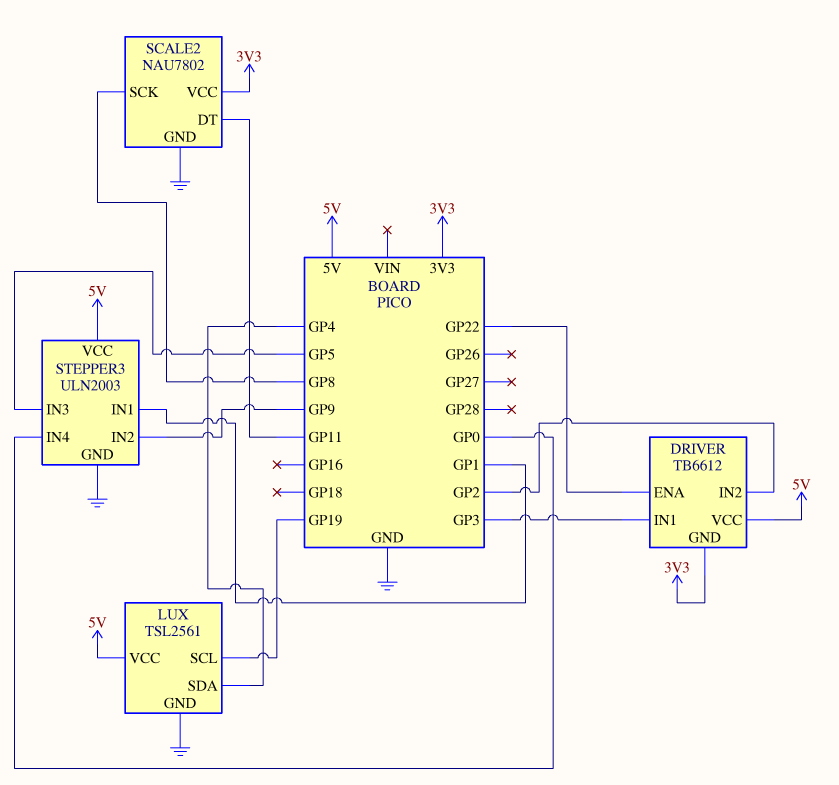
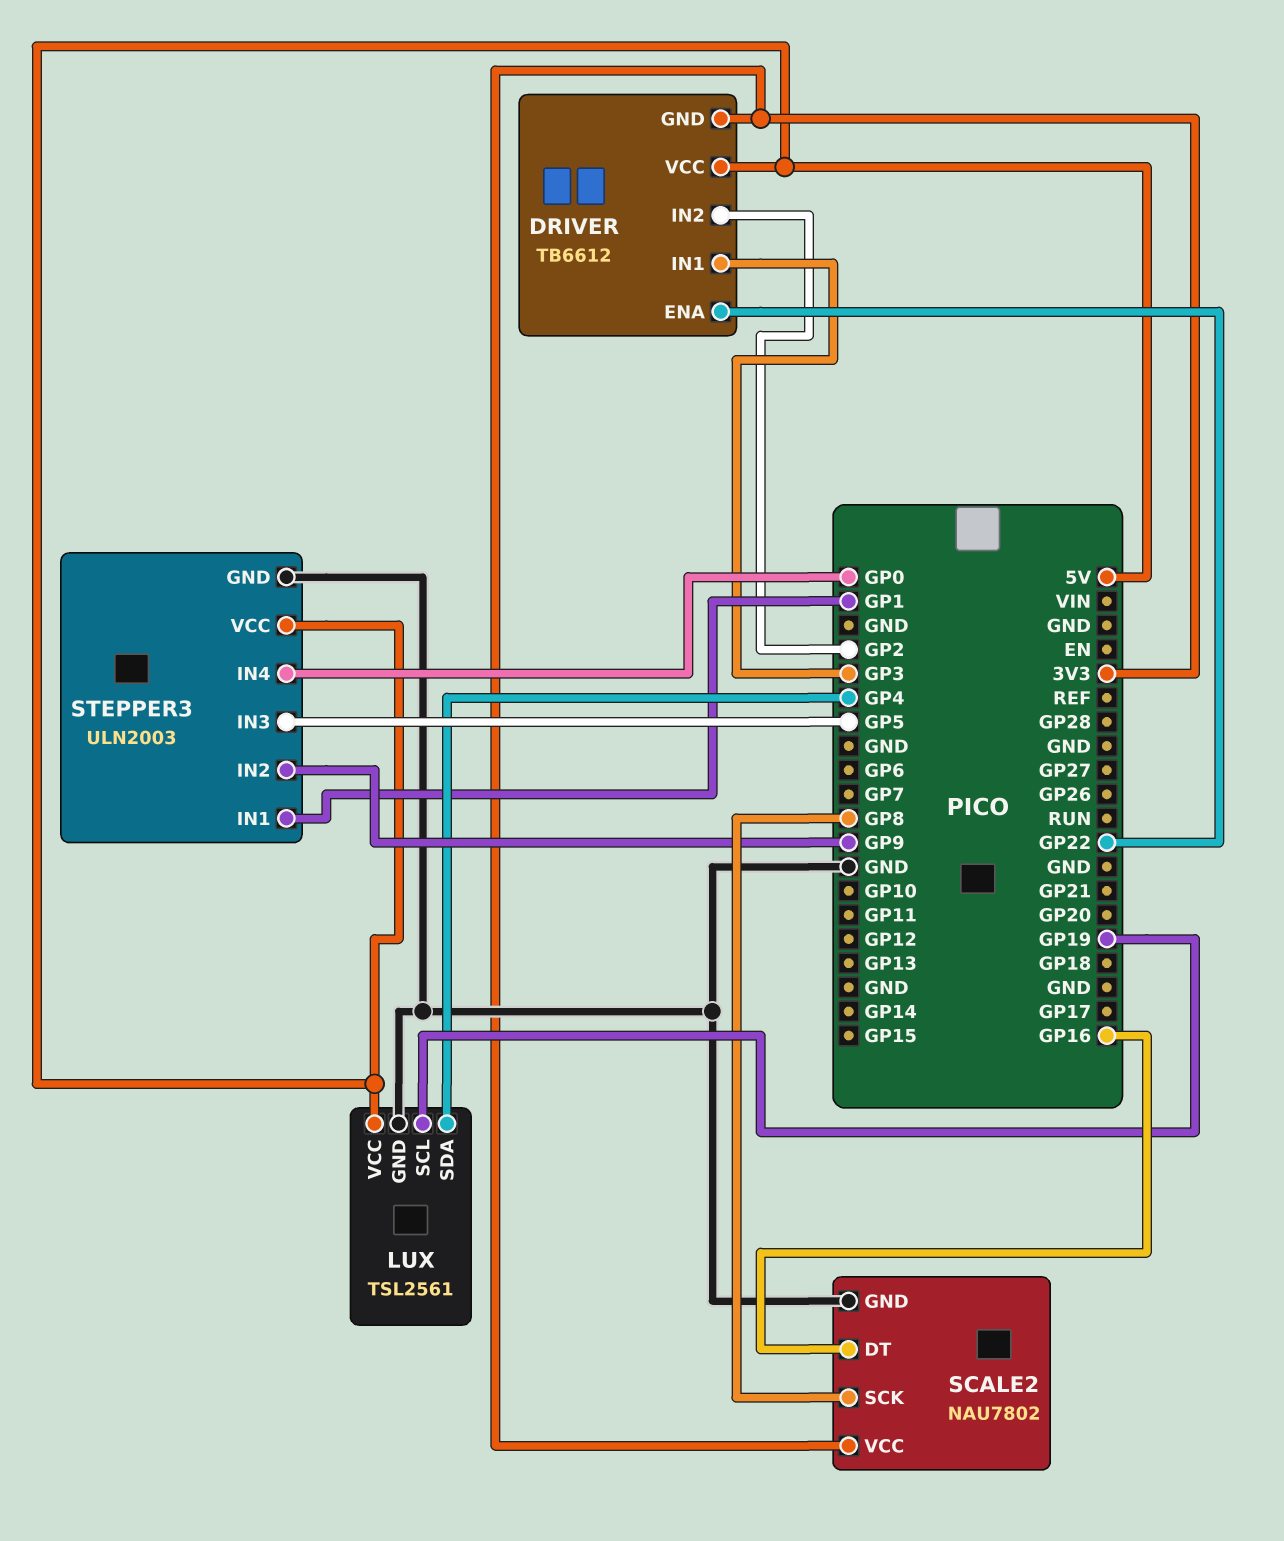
SCALE2 pin DT: GP11 -> GP16

